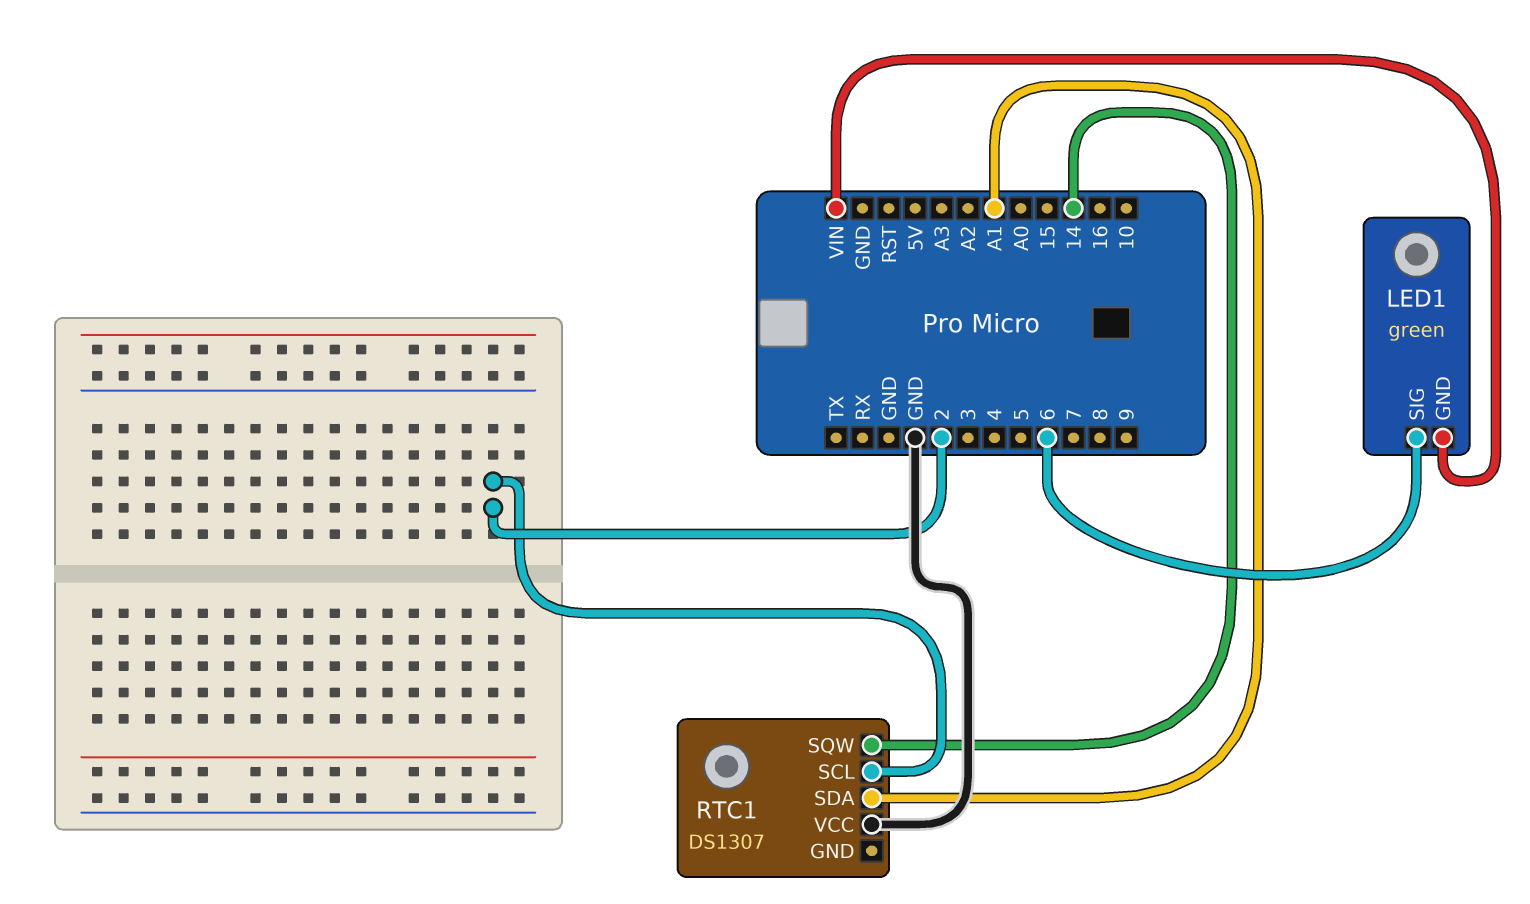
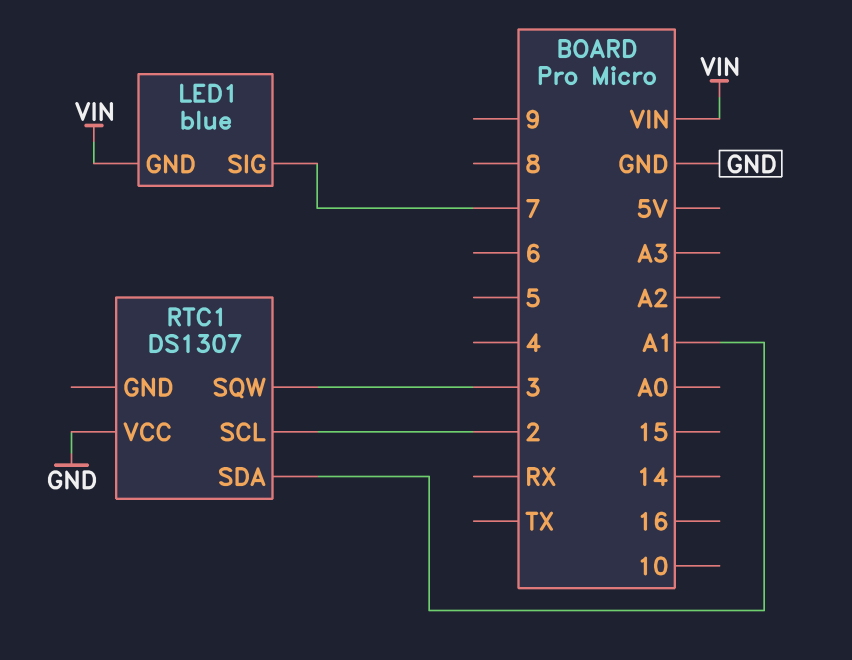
LED1: green -> blue
LED1 pin SIG: 6 -> 7
RTC1 pin SQW: 14 -> 3

